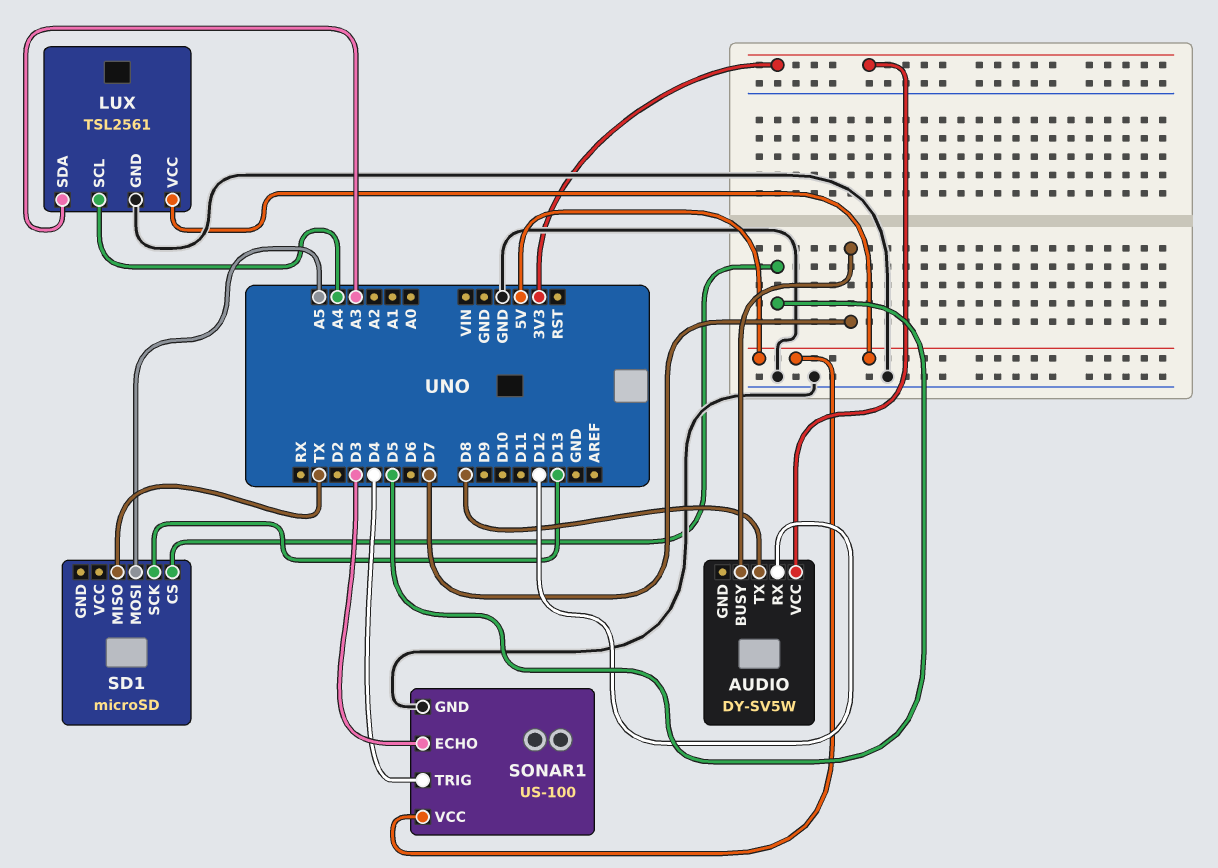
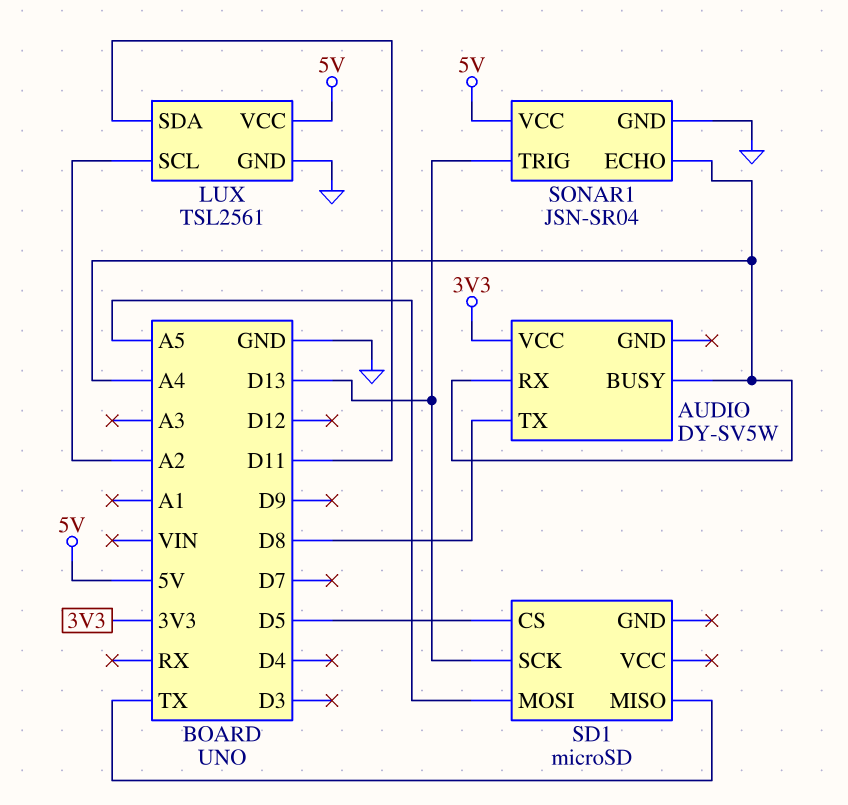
AUDIO pin BUSY: D7 -> A4
AUDIO pin RX: D12 -> A4
LUX pin SCL: A4 -> A2
LUX pin SDA: A3 -> D11
SONAR1: US-100 -> JSN-SR04
SONAR1 pin ECHO: D3 -> A4
SONAR1 pin TRIG: D4 -> D13

